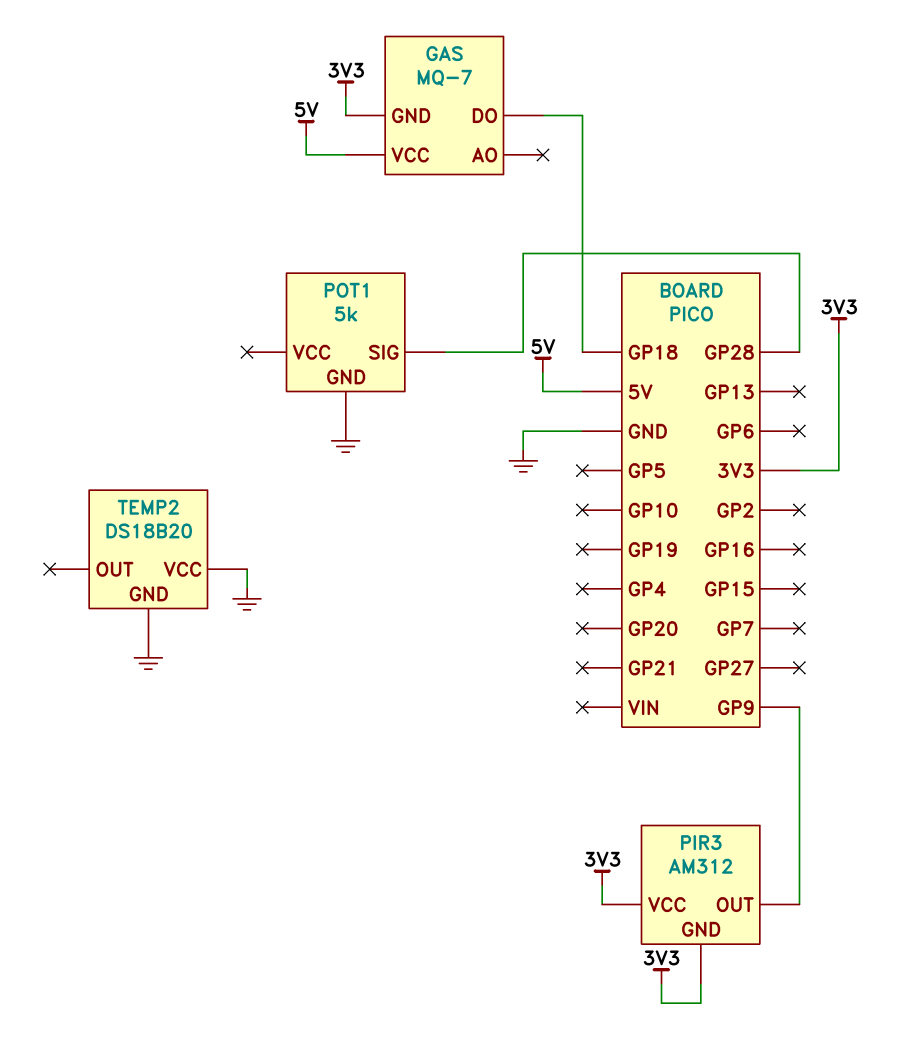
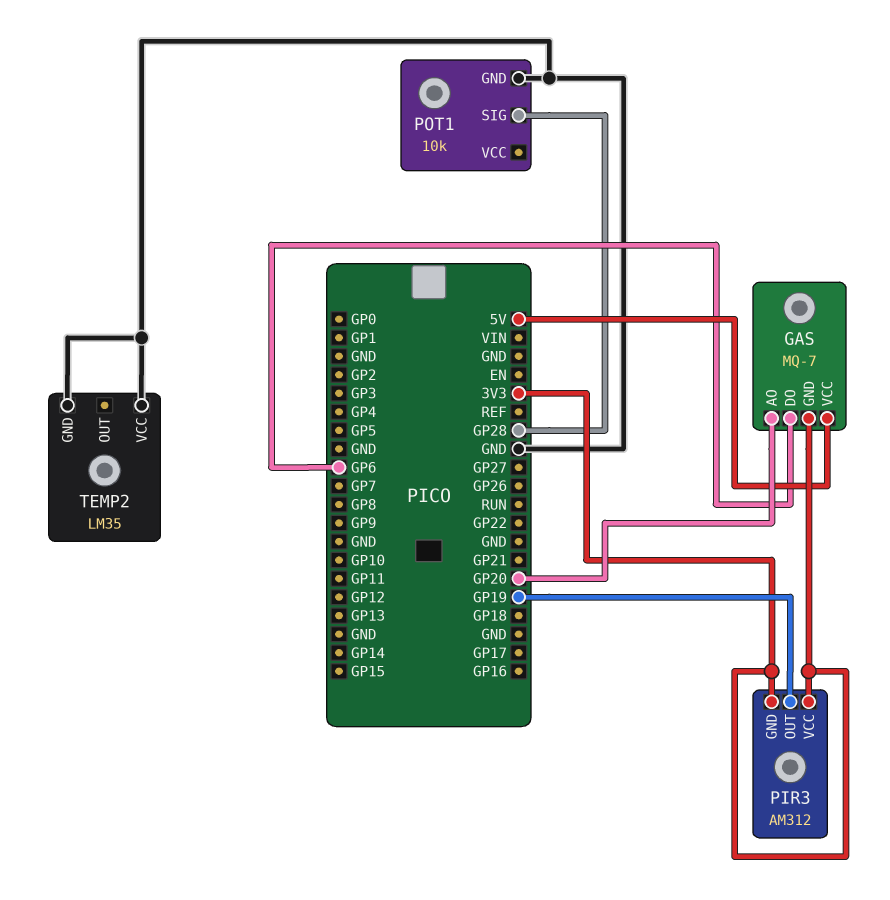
GAS pin AO: none -> GP20
GAS pin DO: GP18 -> GP6
PIR3 pin OUT: GP9 -> GP19
POT1: 5k -> 10k
TEMP2: DS18B20 -> LM35

